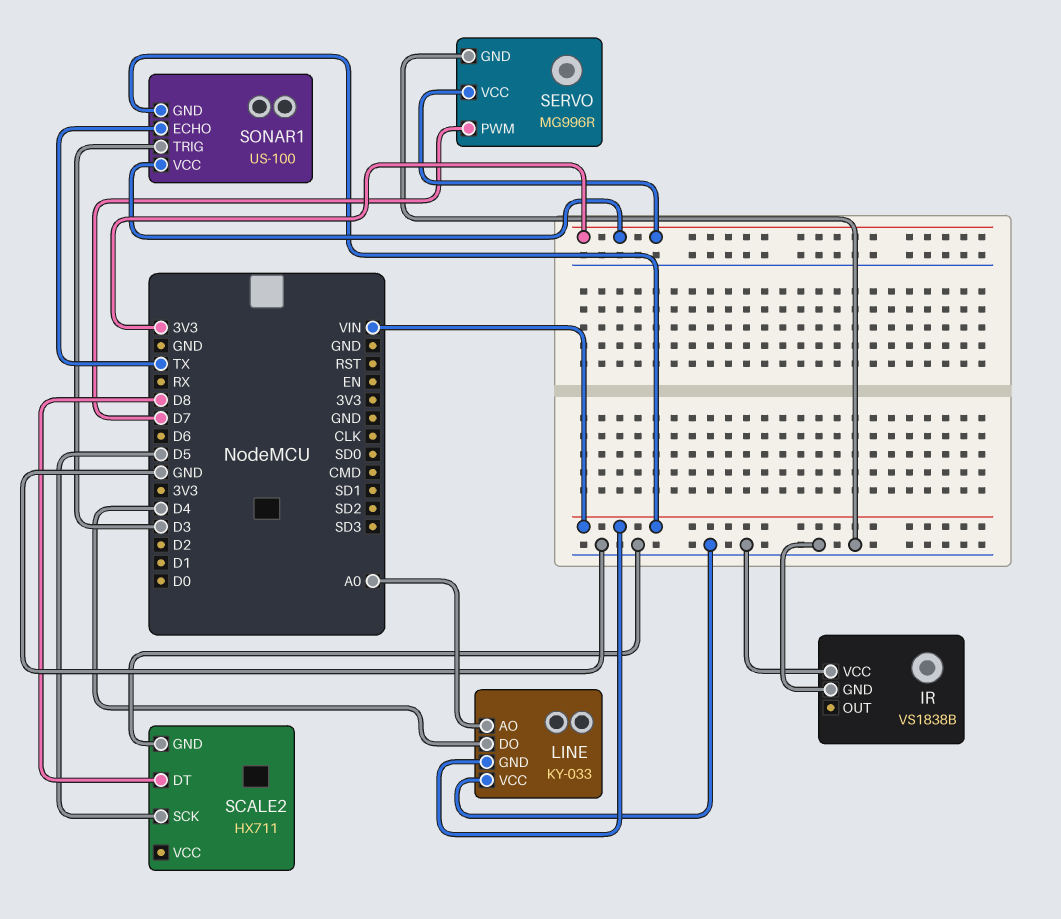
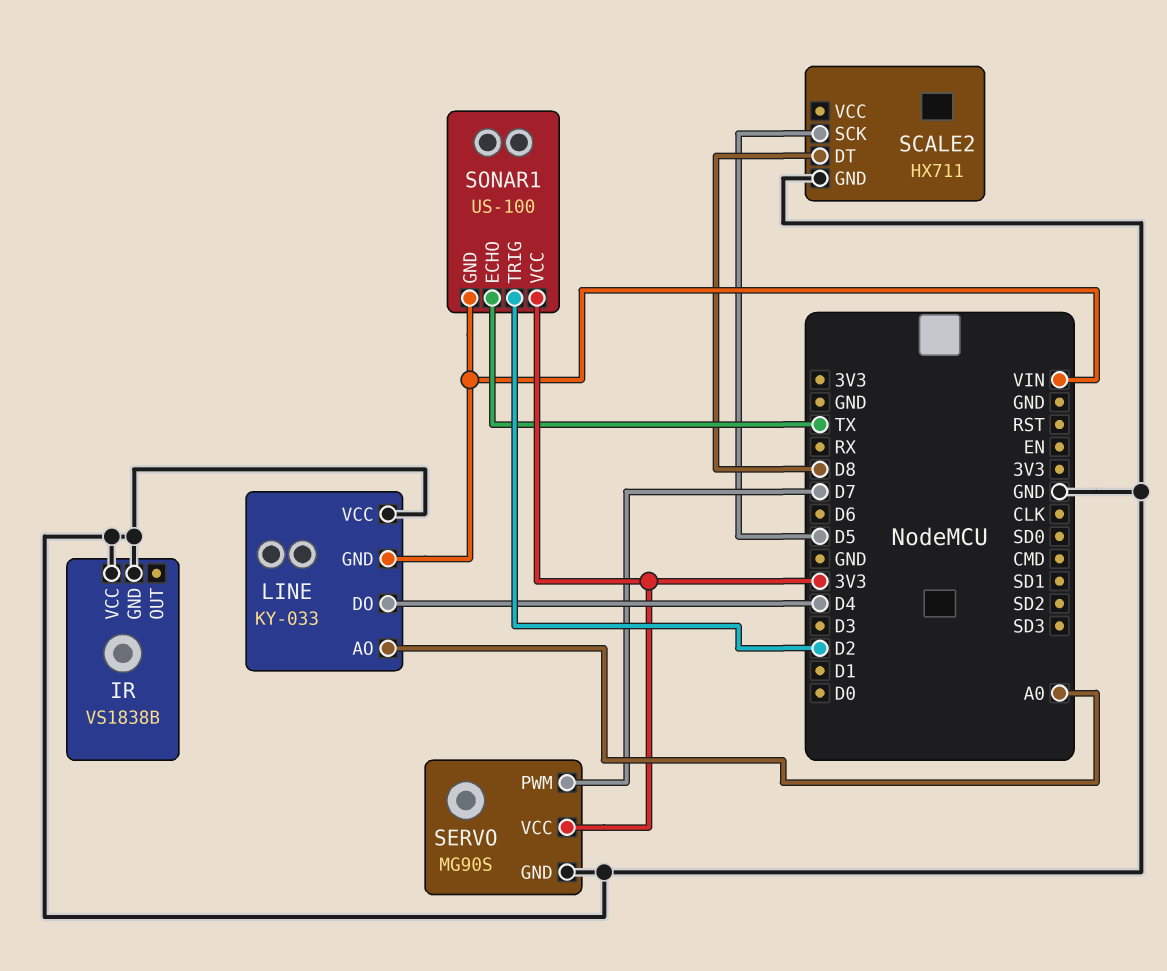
SERVO: MG996R -> MG90S
SONAR1 pin TRIG: D3 -> D2

